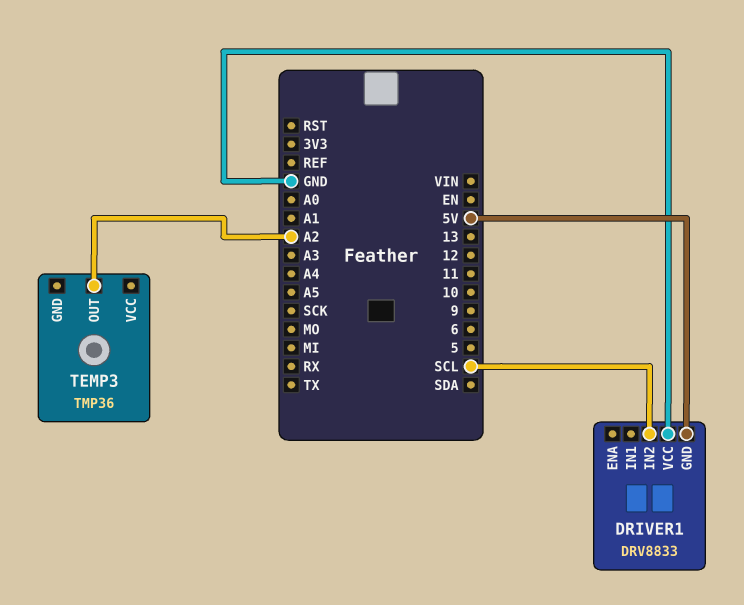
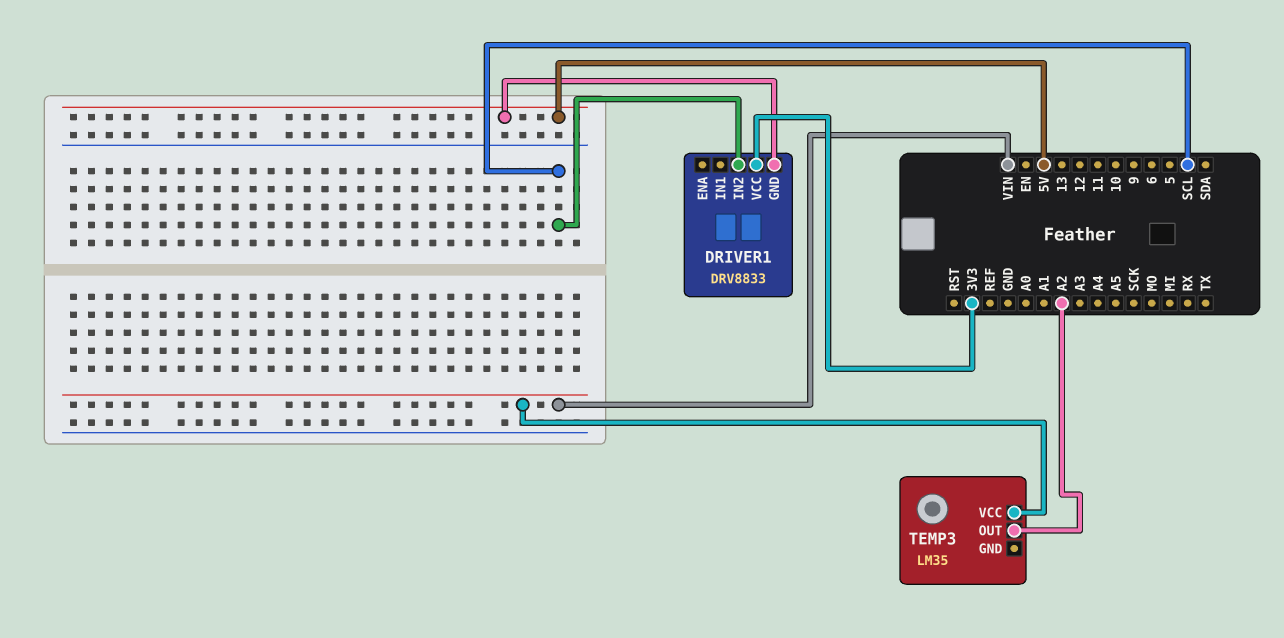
DRIVER1 pin VCC: GND -> 3V3
TEMP3: TMP36 -> LM35
TEMP3 pin VCC: none -> VIN

